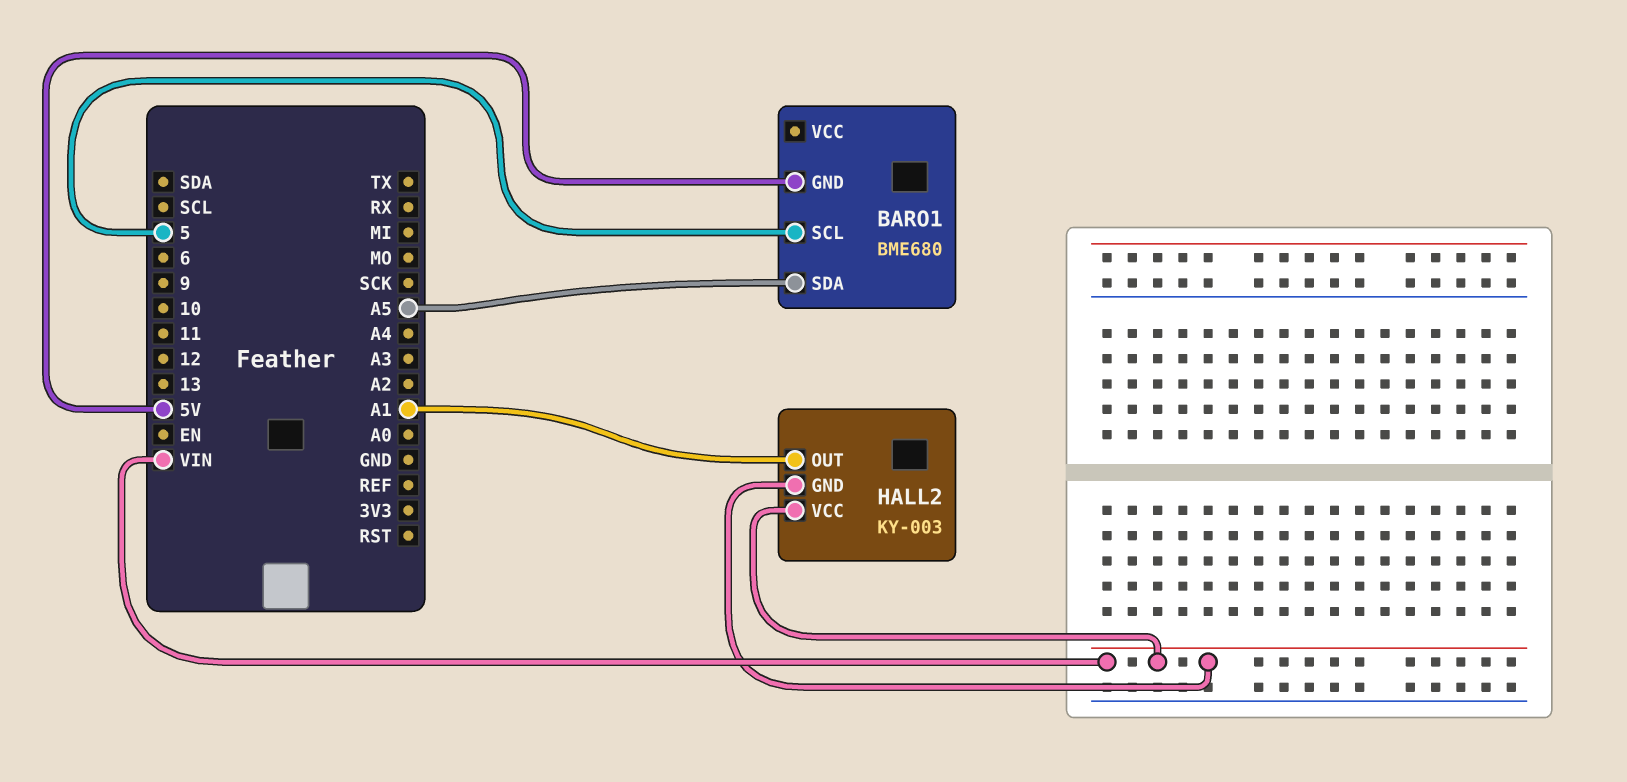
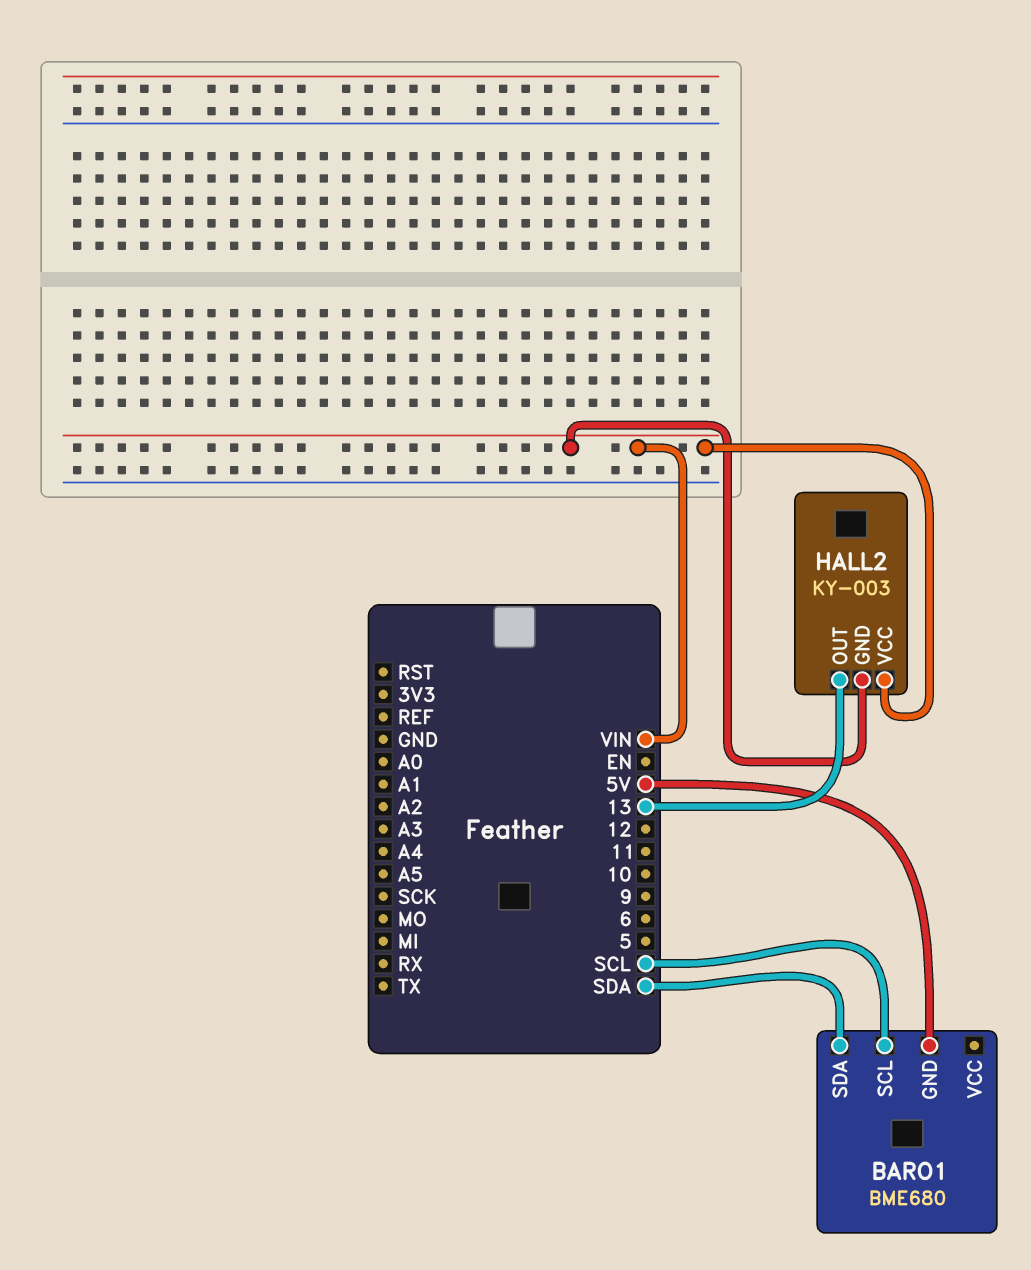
BARO1 pin SCL: 5 -> SCL
BARO1 pin SDA: A5 -> SDA
HALL2 pin OUT: A1 -> 13

